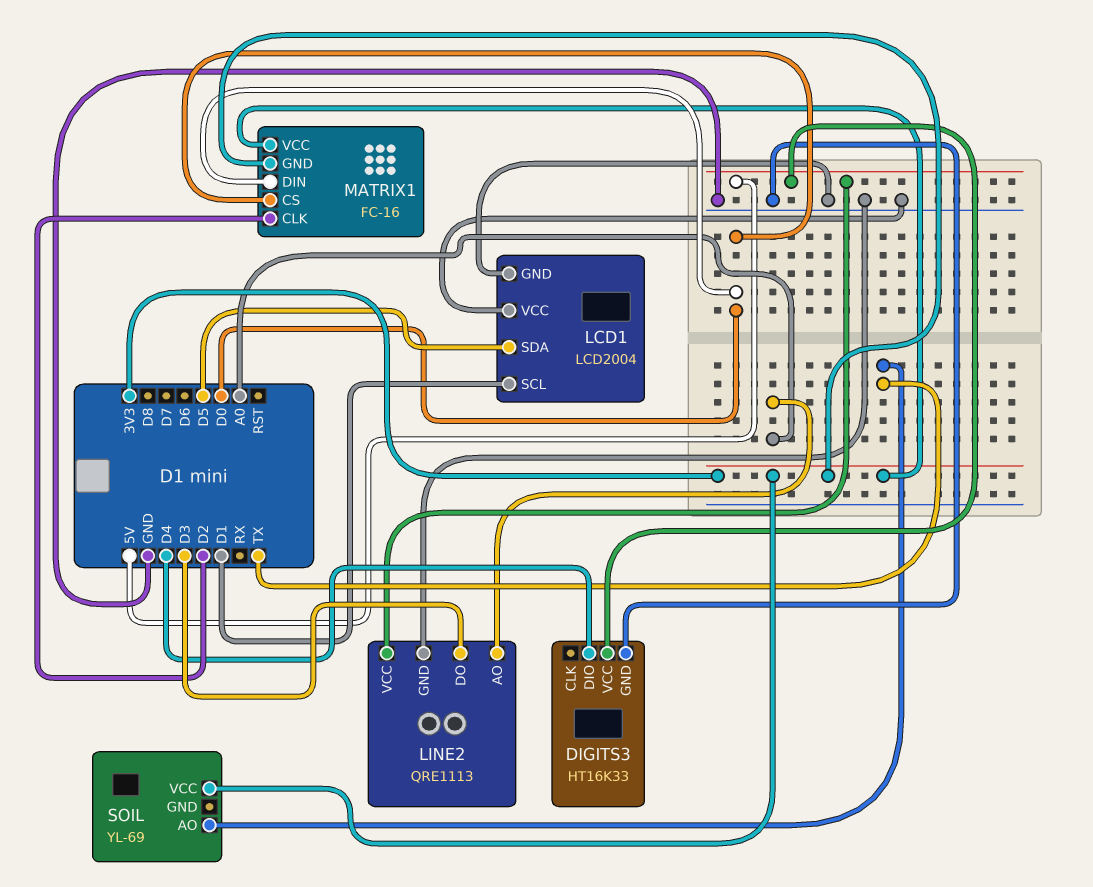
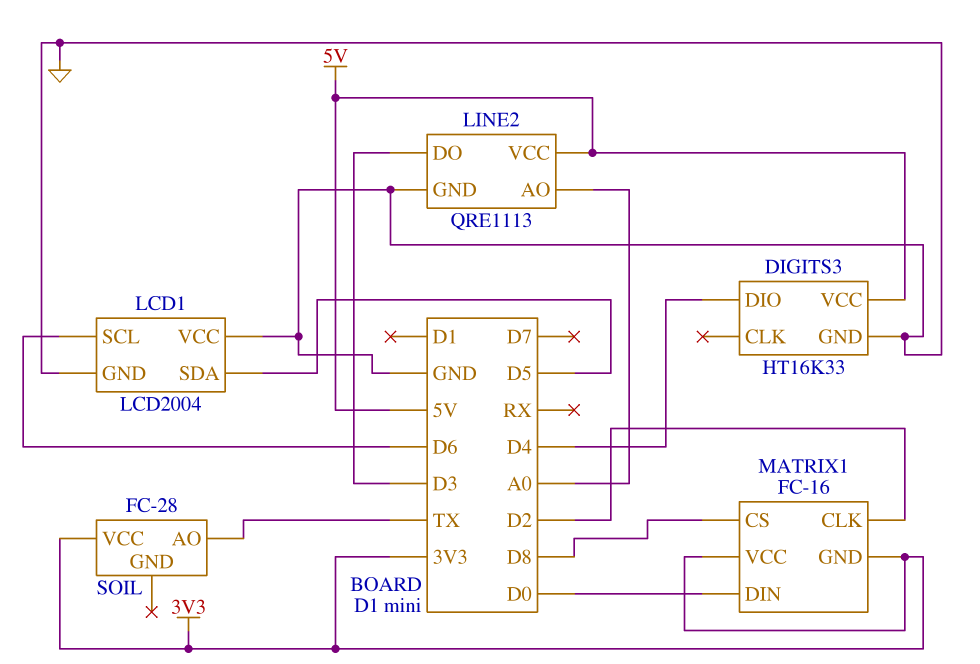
LCD1 pin SCL: D1 -> D6
MATRIX1 pin CS: D0 -> D8
SOIL: YL-69 -> FC-28

